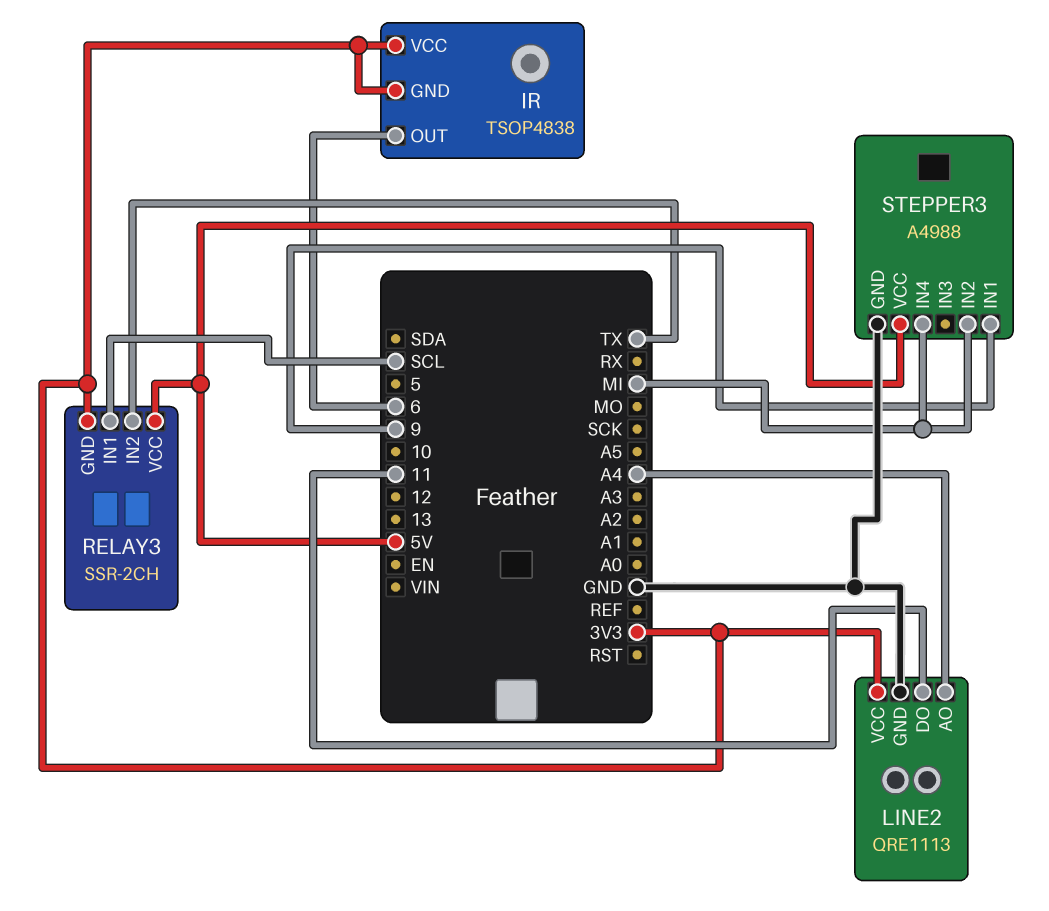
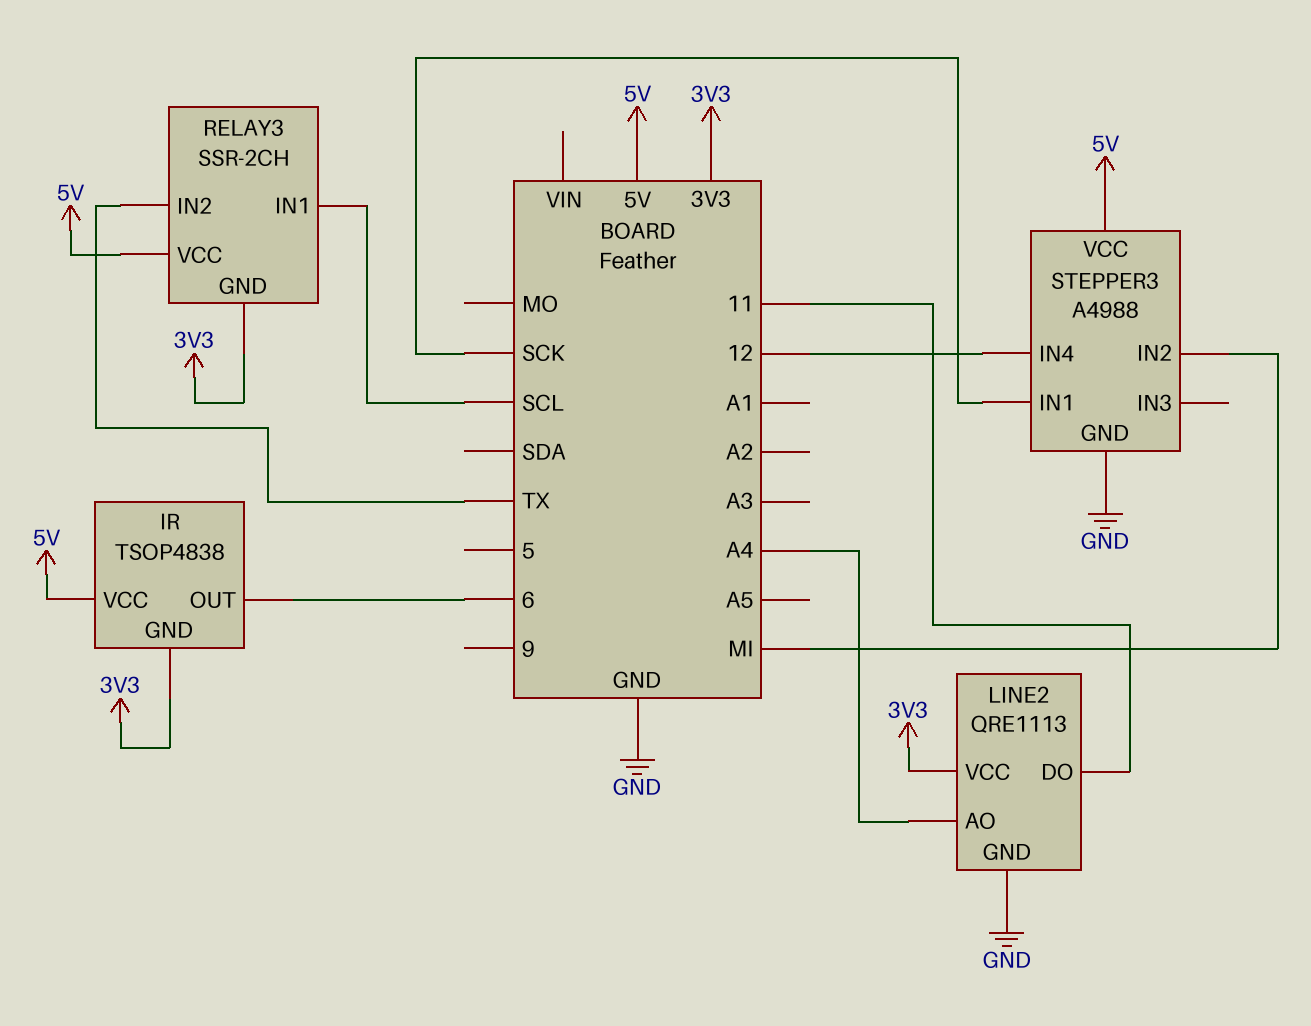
IR pin VCC: 3V3 -> 5V
STEPPER3 pin IN1: 9 -> SCK
STEPPER3 pin IN4: MI -> 12

